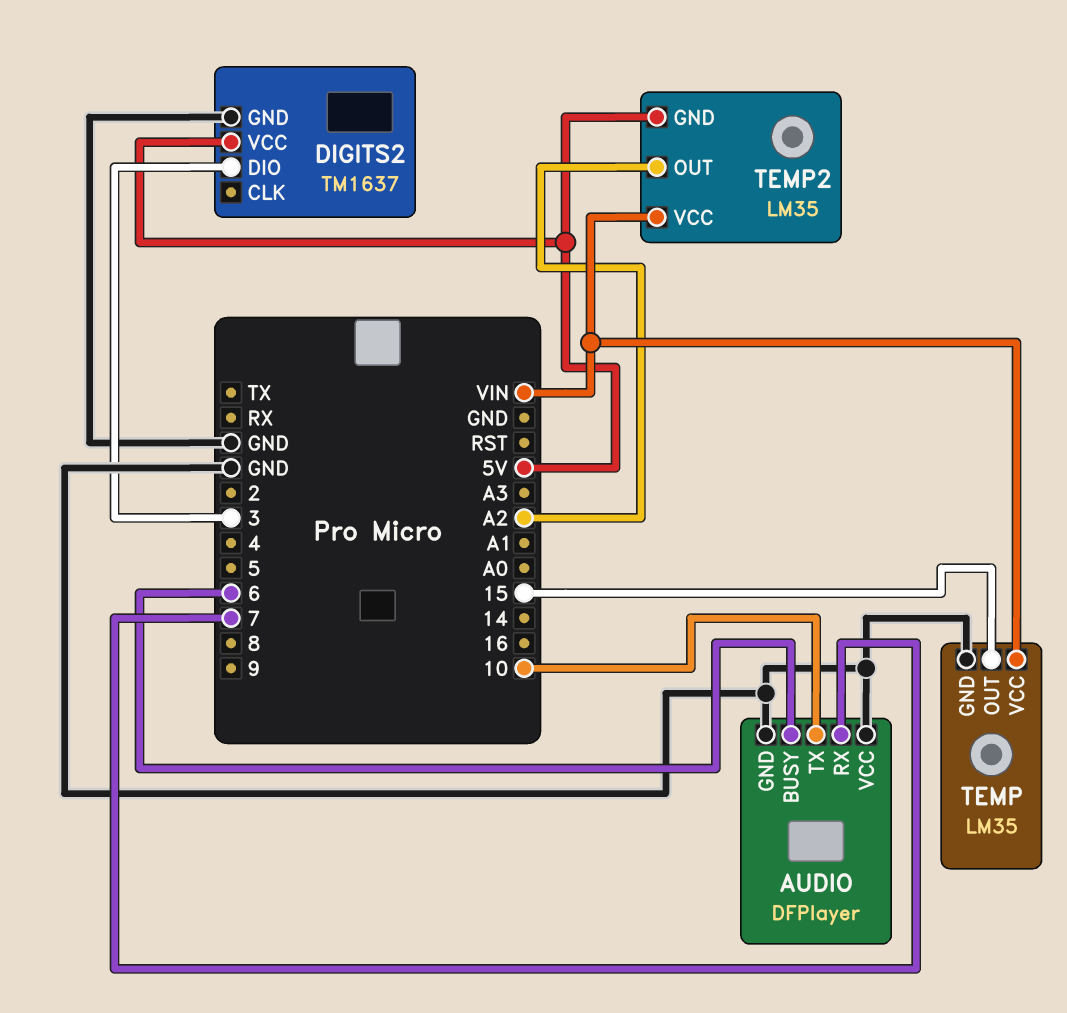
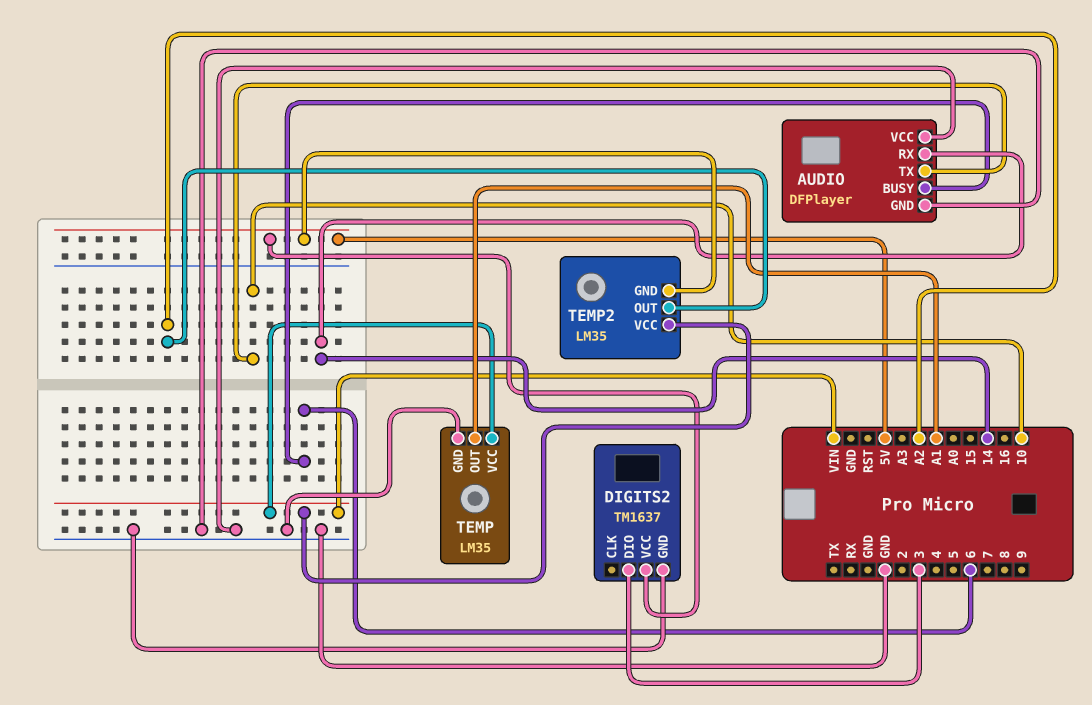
AUDIO pin RX: 7 -> 14
TEMP pin OUT: 15 -> A1

